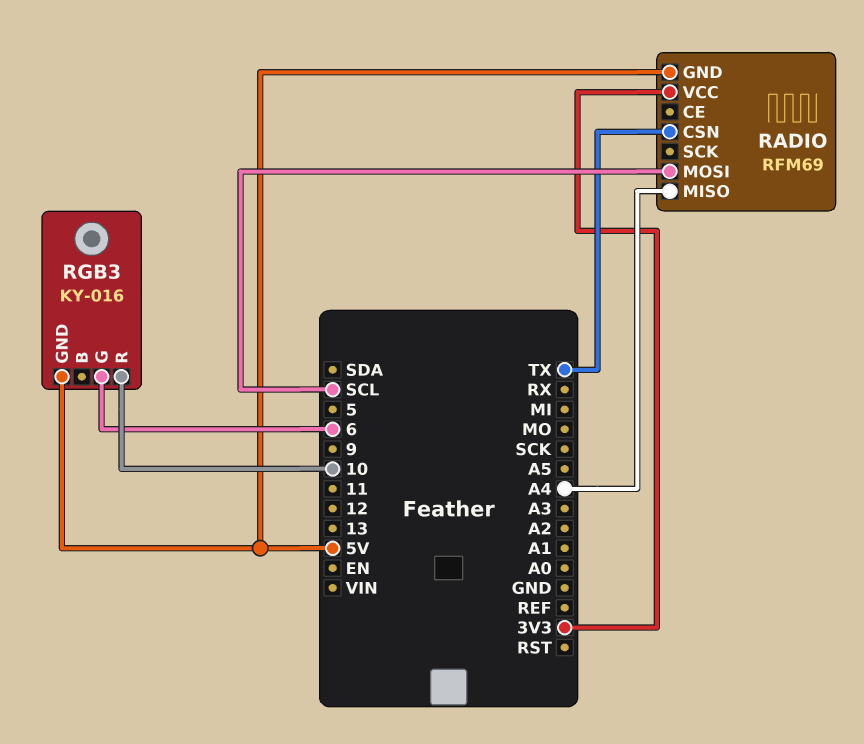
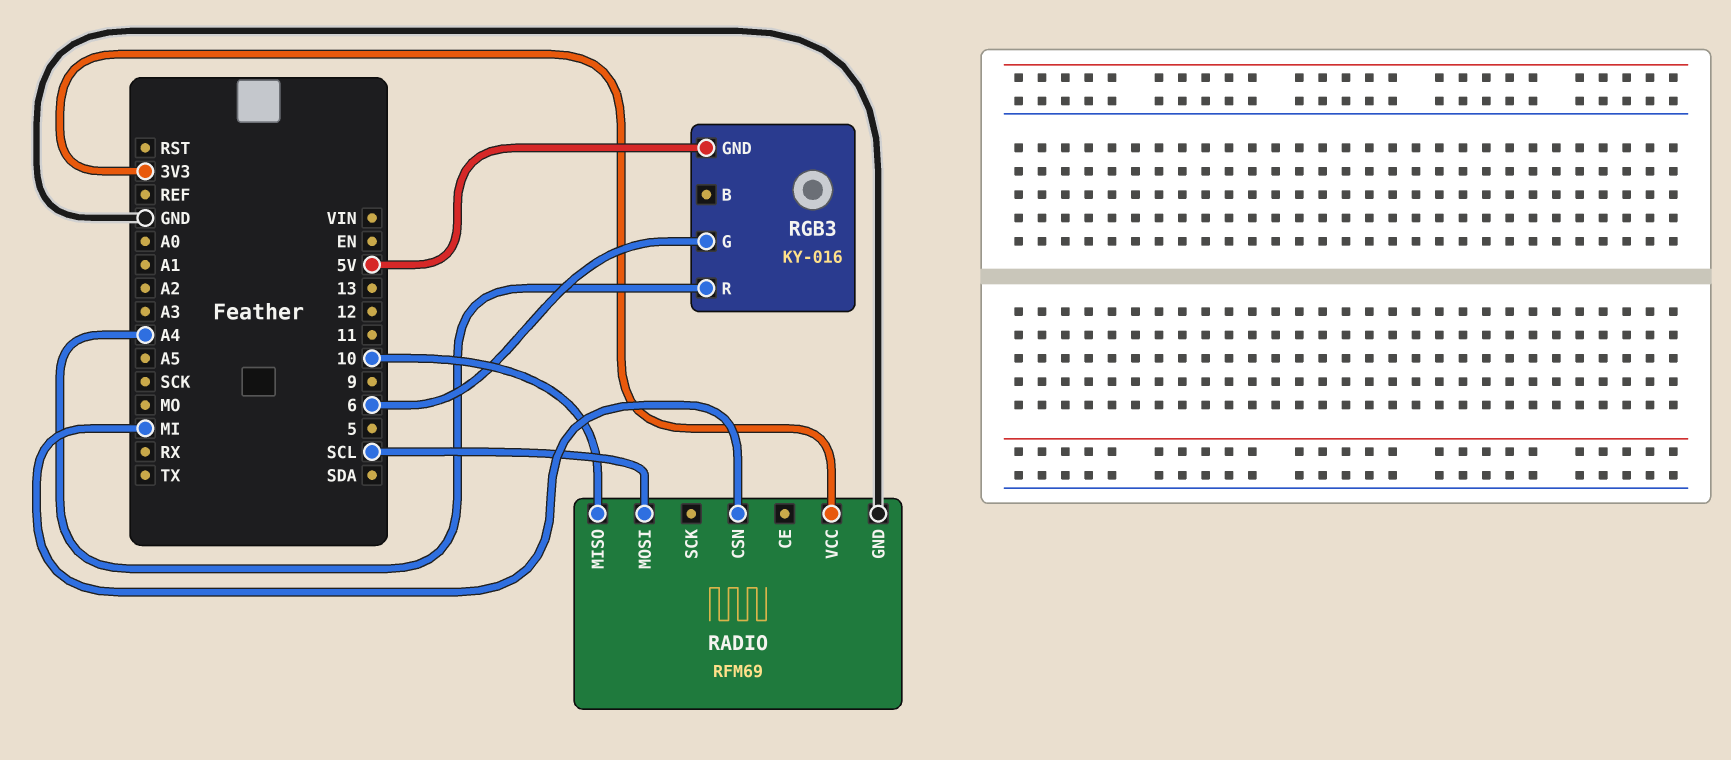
RADIO pin CSN: TX -> MI
RADIO pin GND: 5V -> GND
RADIO pin MISO: A4 -> 10
RGB3 pin R: 10 -> A4

